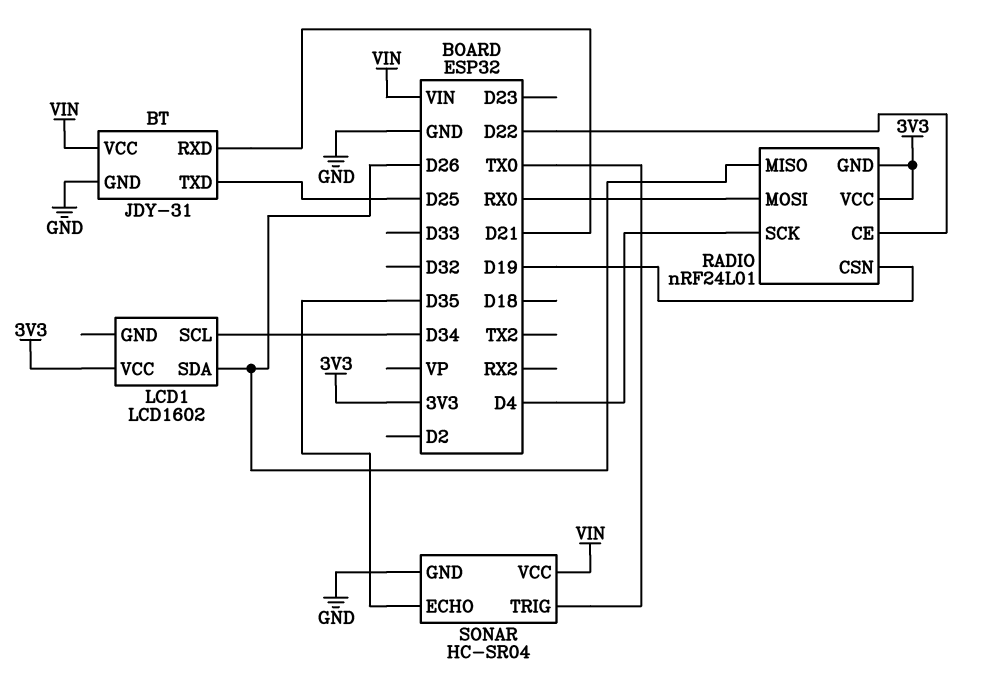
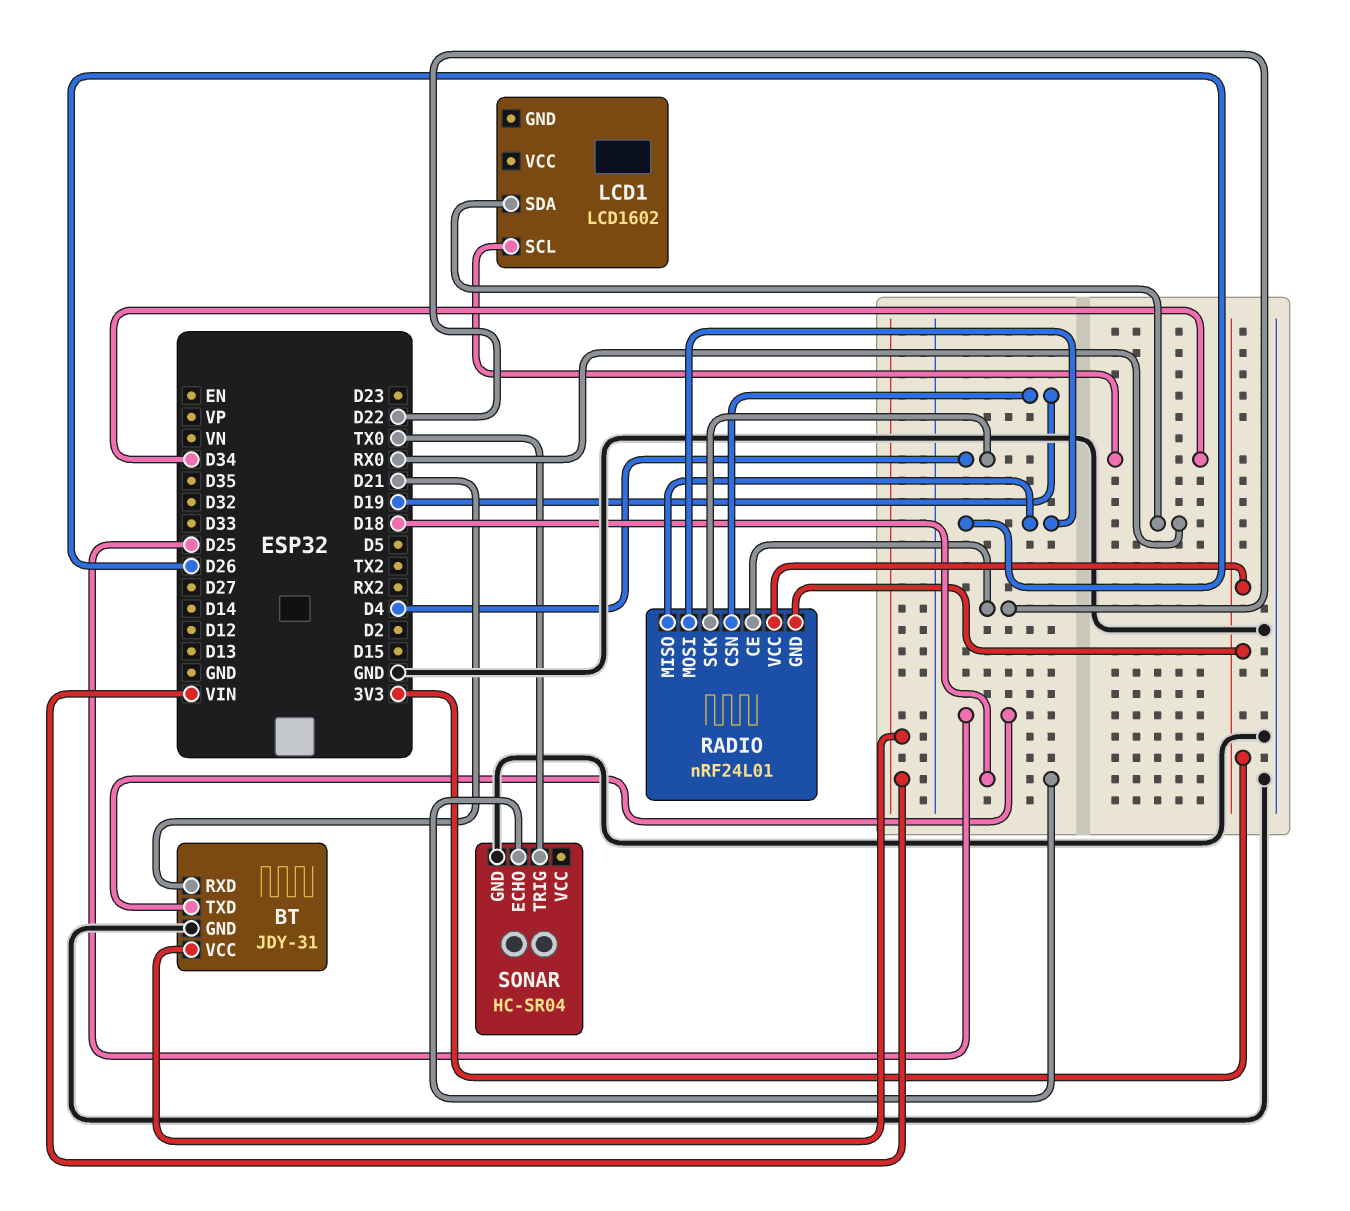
LCD1 pin SDA: D26 -> RX0
LCD1 pin VCC: 3V3 -> none
RADIO pin MOSI: RX0 -> D26
SONAR pin ECHO: D35 -> D18
SONAR pin VCC: VIN -> none

